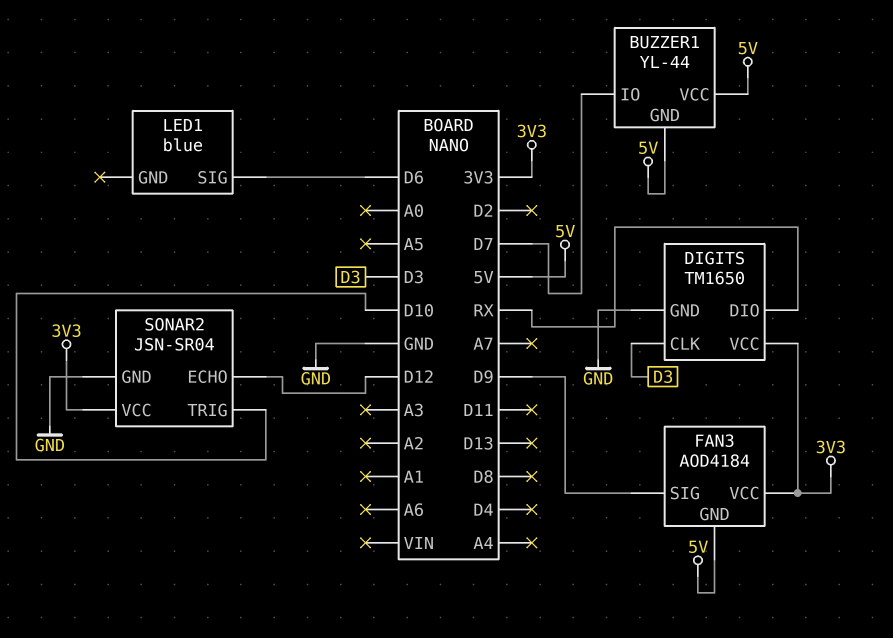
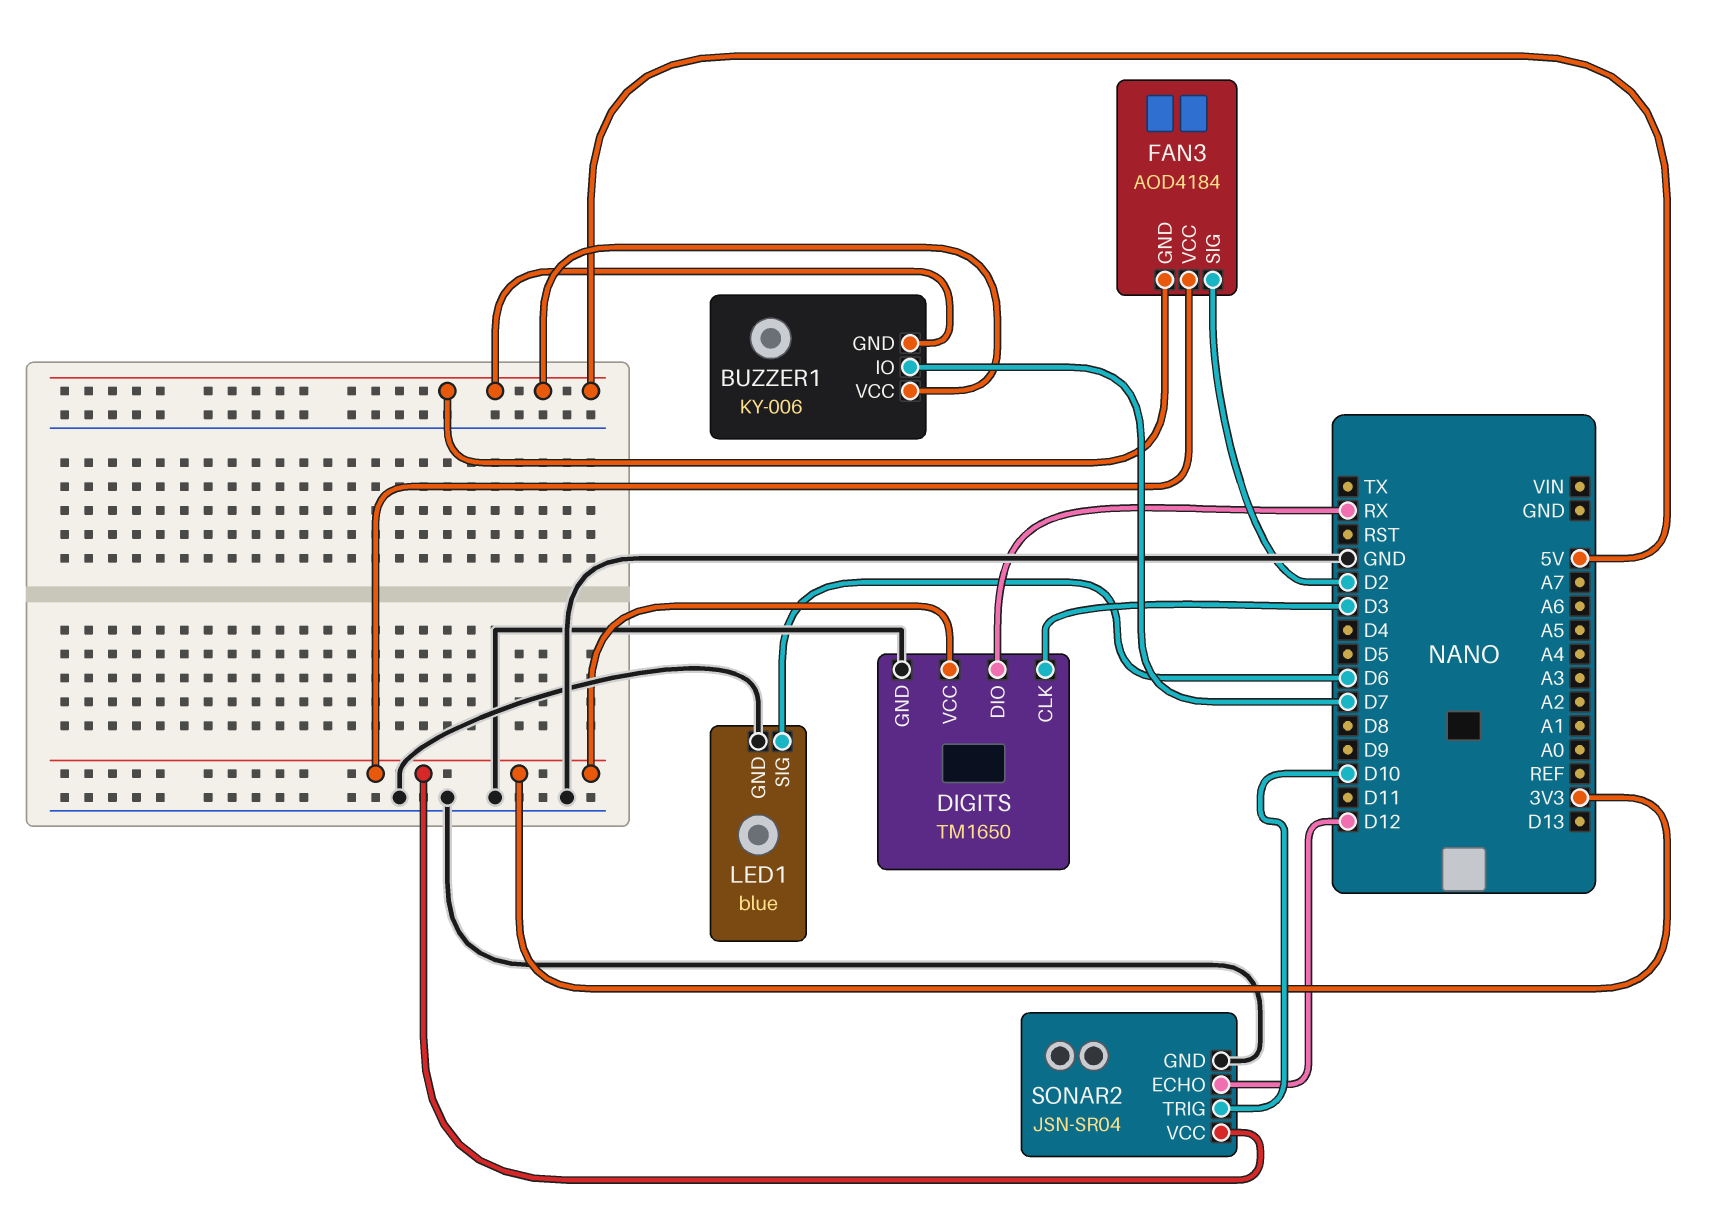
BUZZER1: YL-44 -> KY-006
FAN3 pin SIG: D9 -> D2
LED1 pin GND: none -> GND

